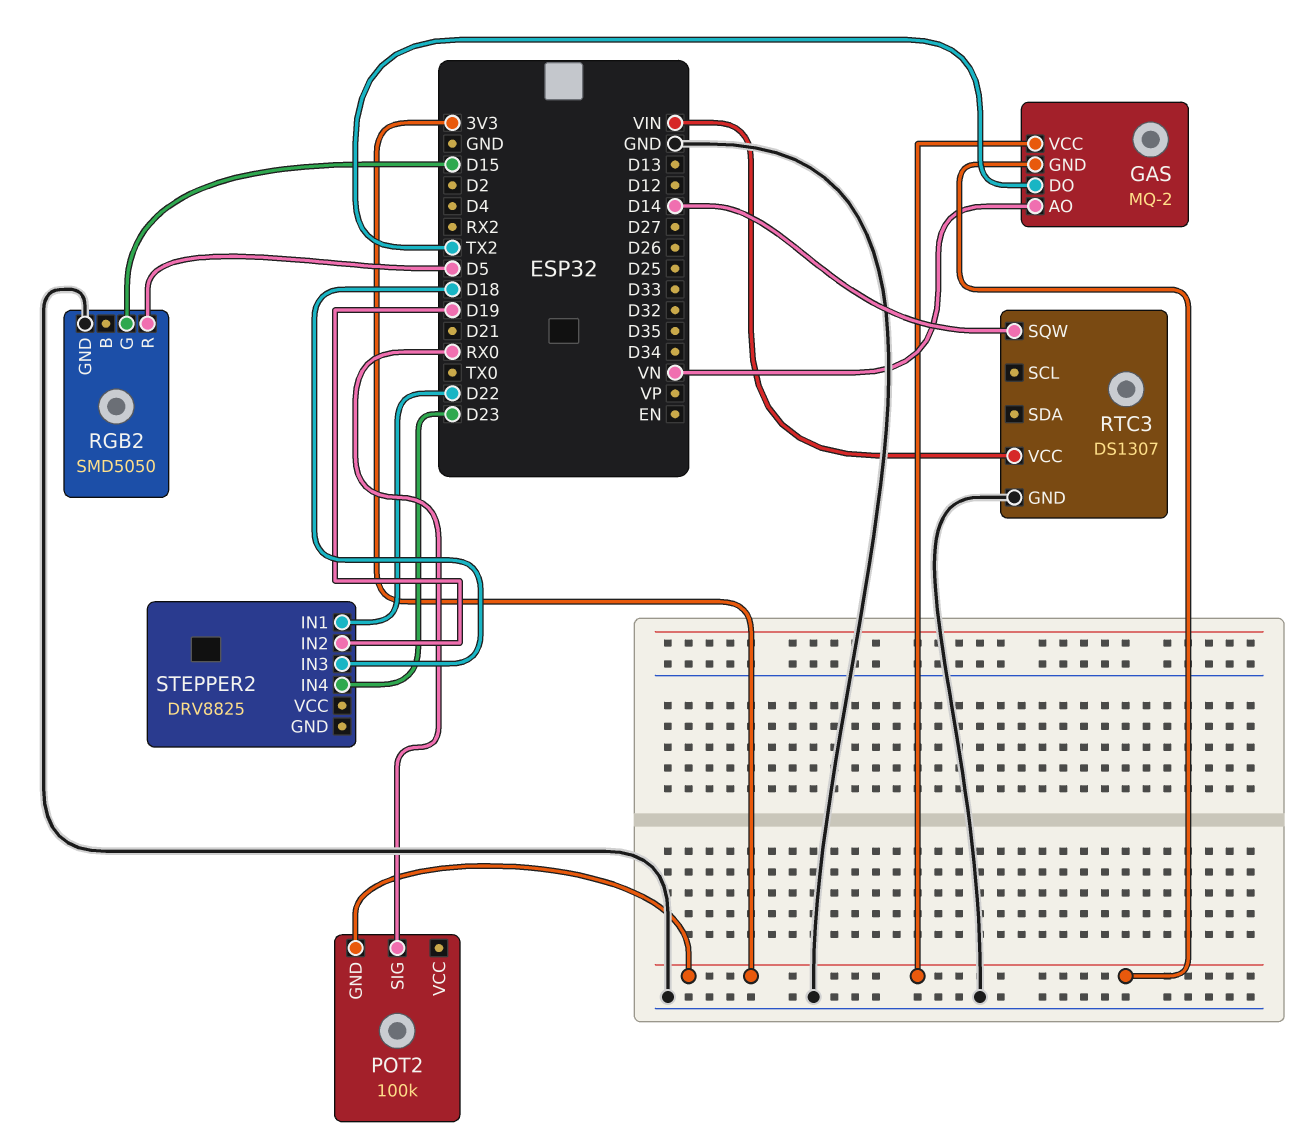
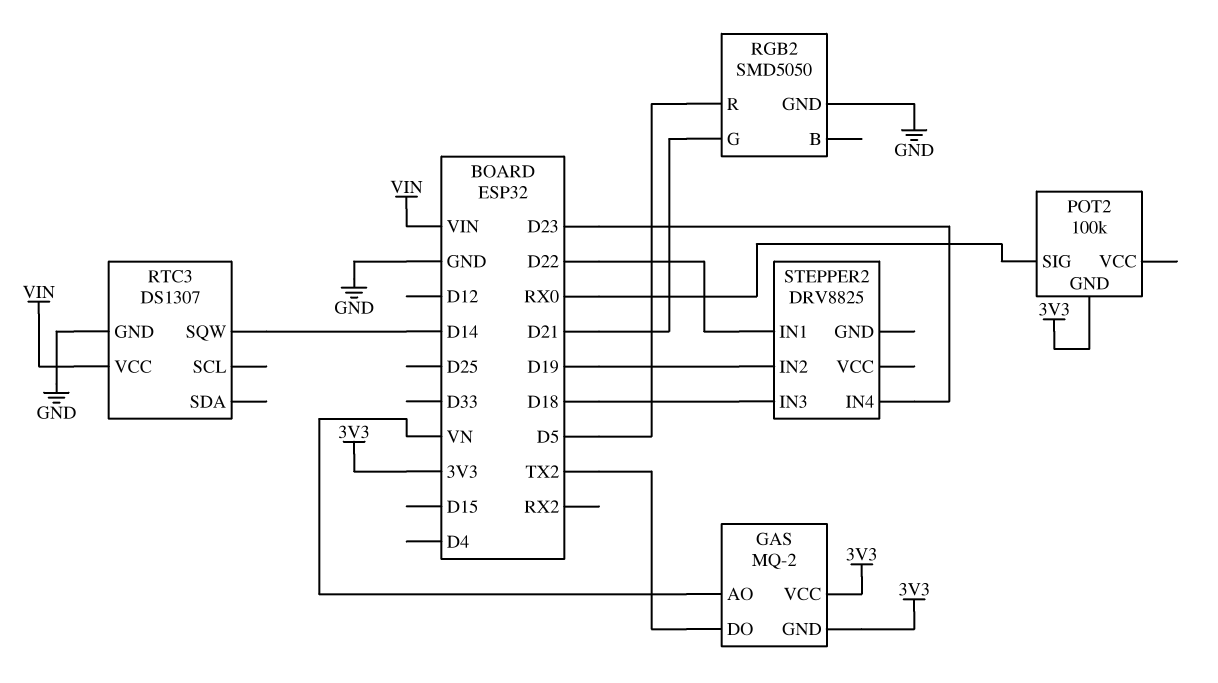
RGB2 pin G: D15 -> D21

